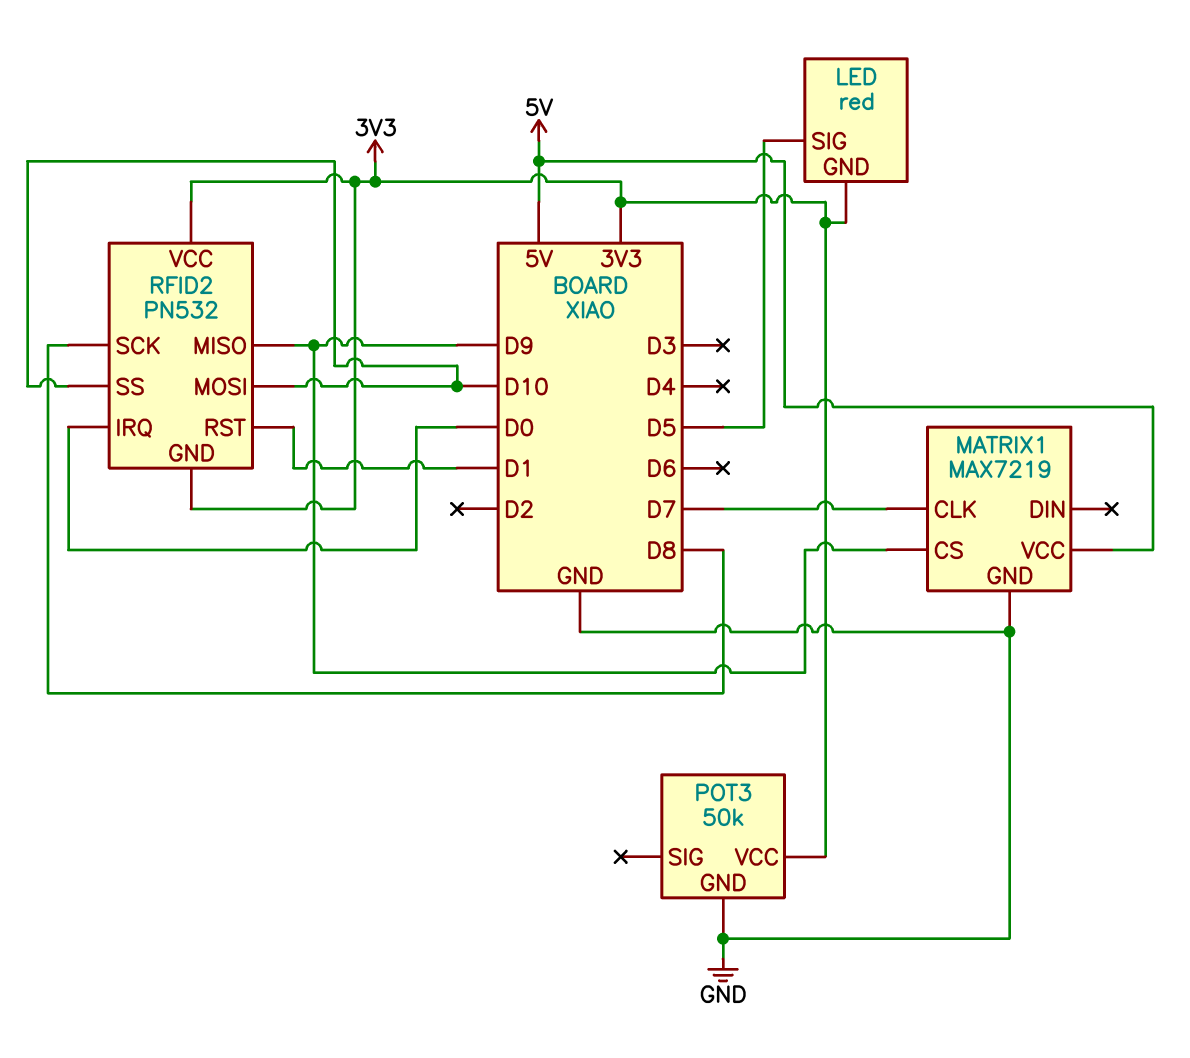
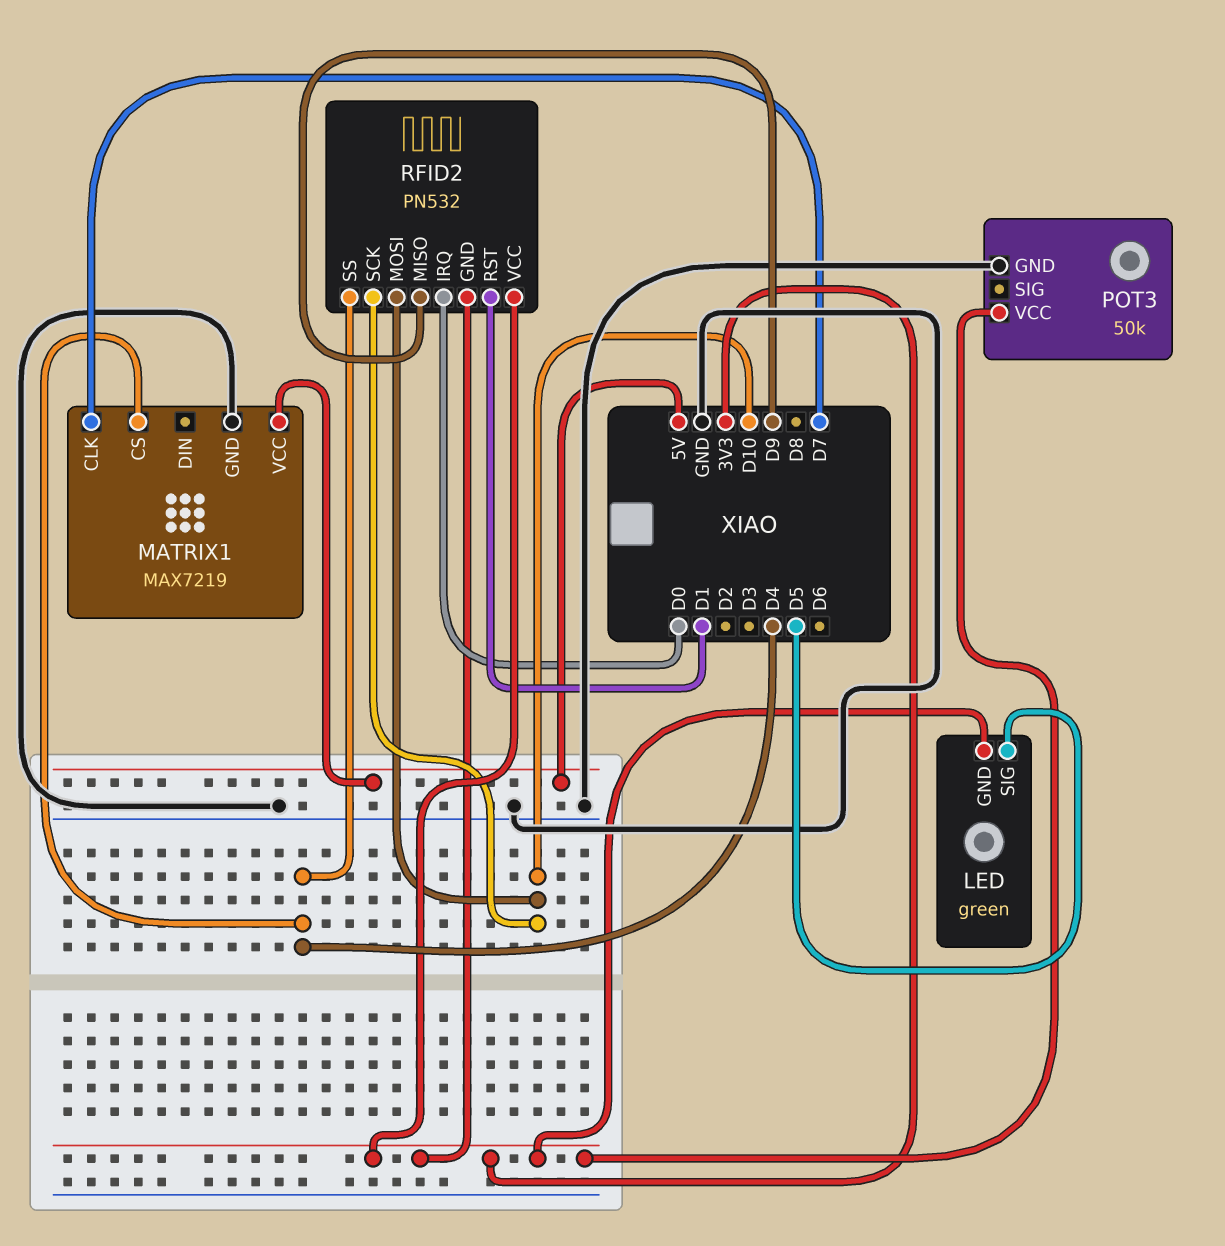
LED: red -> green
MATRIX1 pin CS: D9 -> D4
RFID2 pin SCK: D8 -> D10
RFID2 pin SS: D10 -> D4

